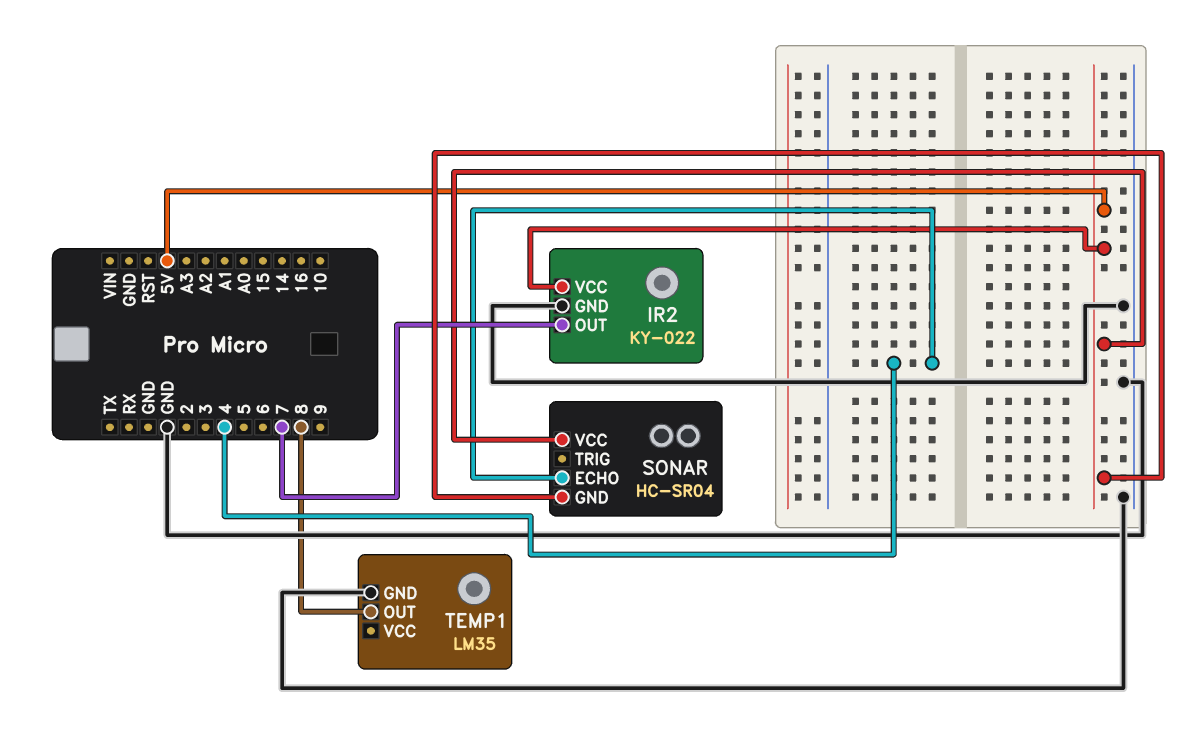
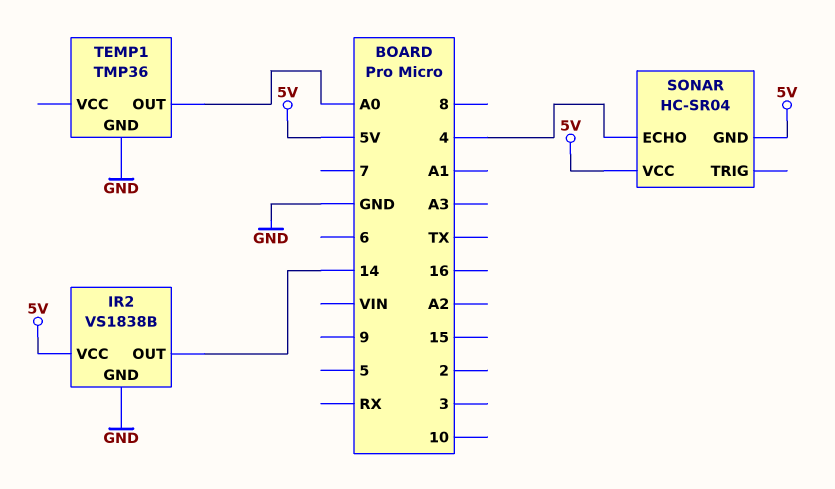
IR2: KY-022 -> VS1838B
IR2 pin OUT: 7 -> 14
TEMP1: LM35 -> TMP36
TEMP1 pin OUT: 8 -> A0

